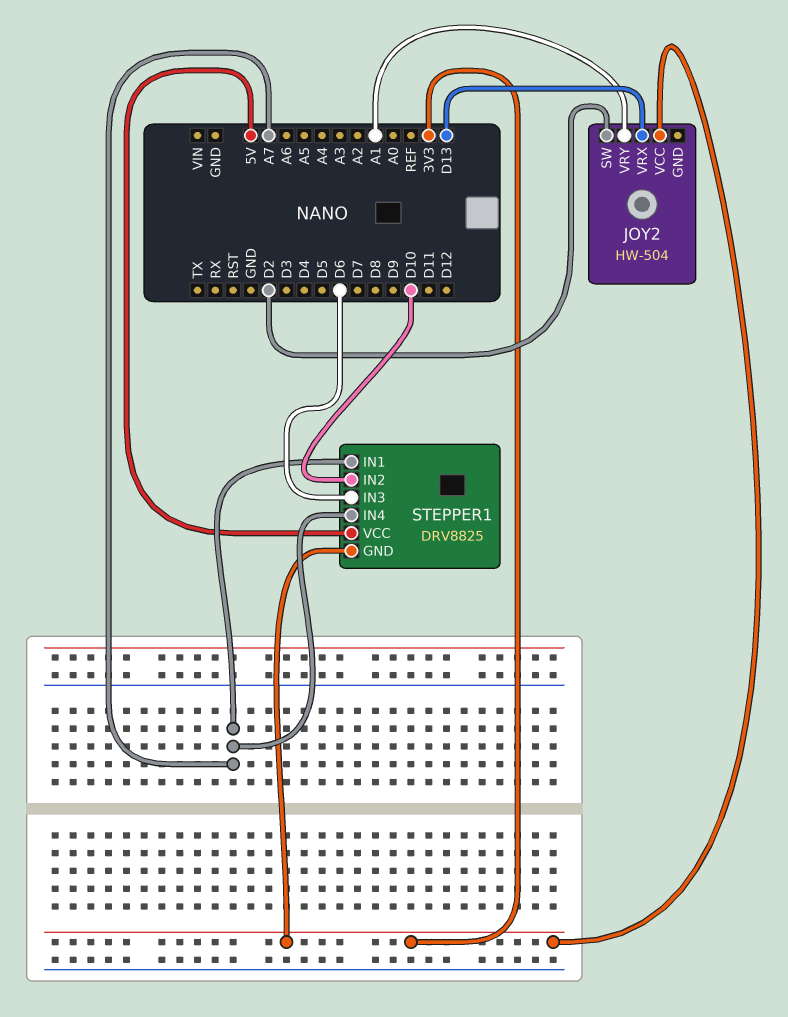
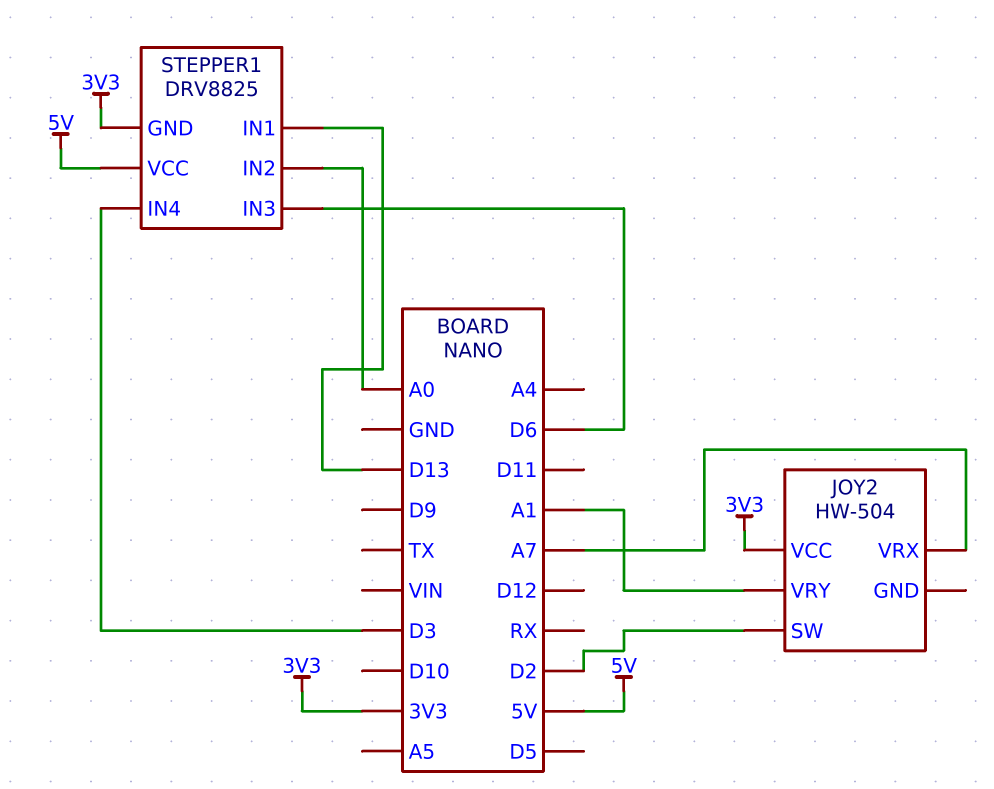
JOY2 pin VRX: D13 -> A7
STEPPER1 pin IN1: A7 -> D13
STEPPER1 pin IN2: D10 -> A0
STEPPER1 pin IN4: A7 -> D3

